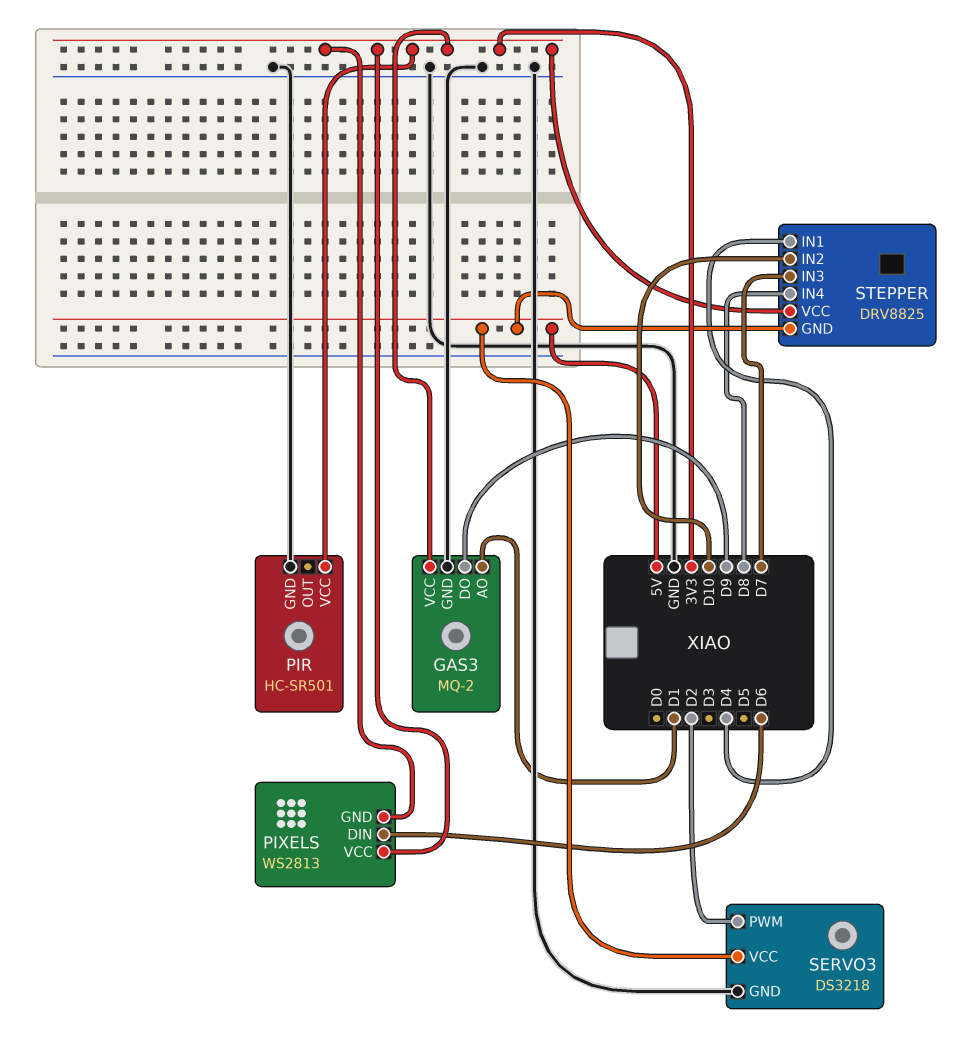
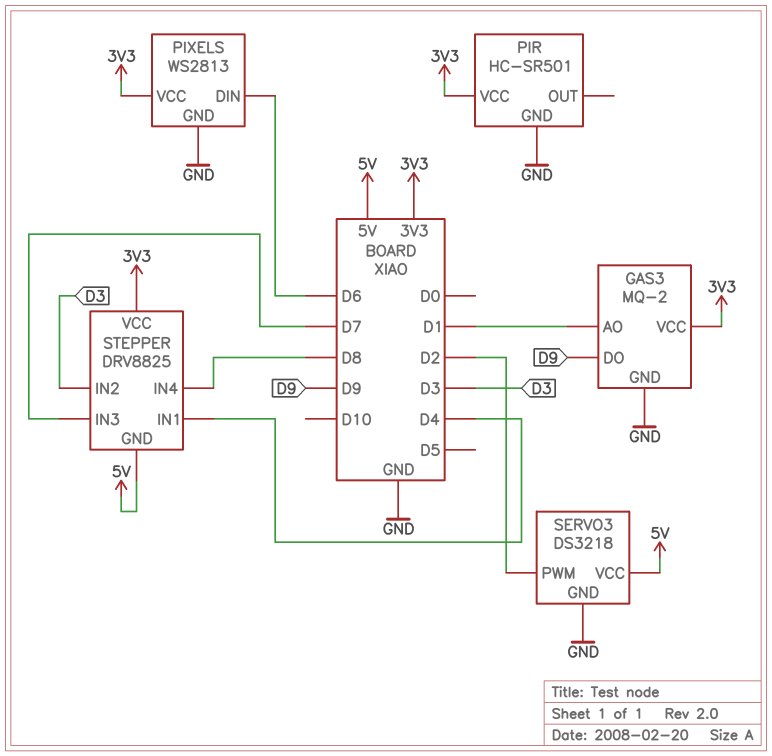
PIXELS pin GND: 3V3 -> GND
STEPPER pin IN2: D10 -> D3

